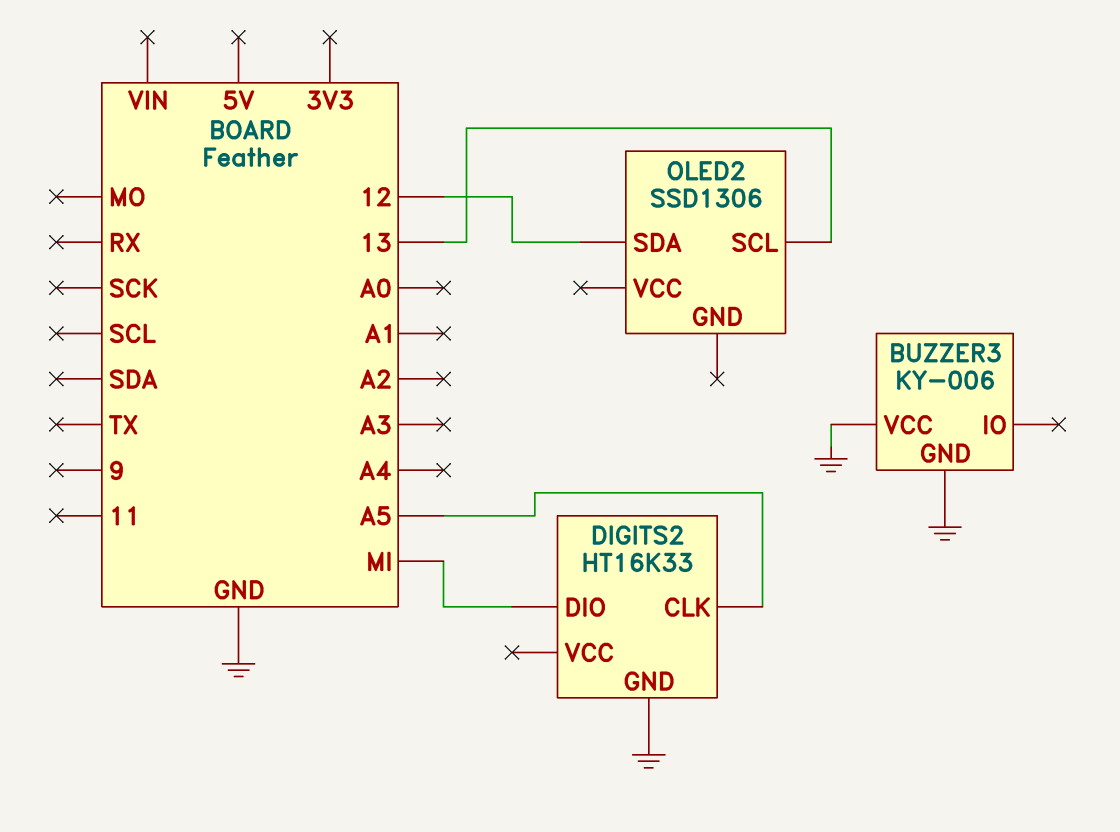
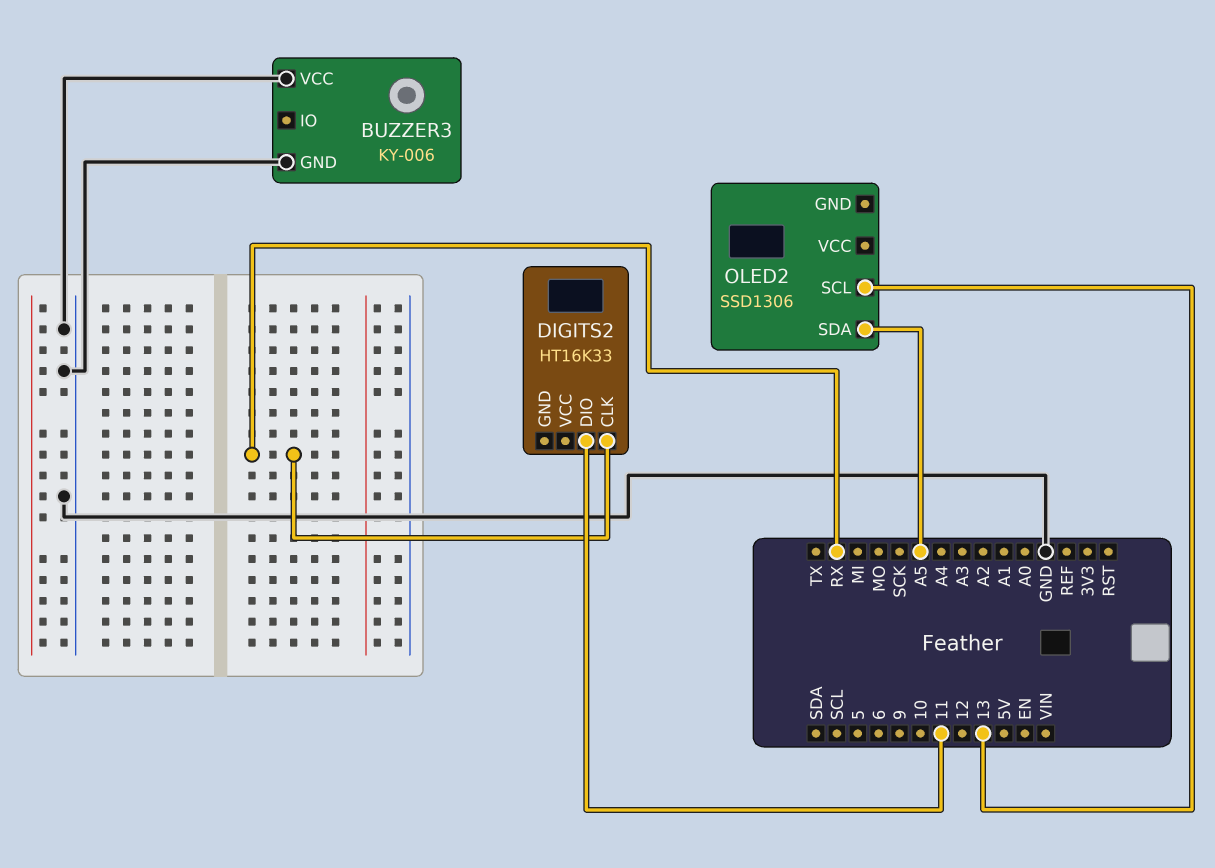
DIGITS2 pin CLK: A5 -> RX
DIGITS2 pin DIO: MI -> 11
DIGITS2 pin GND: GND -> none
OLED2 pin SDA: 12 -> A5

